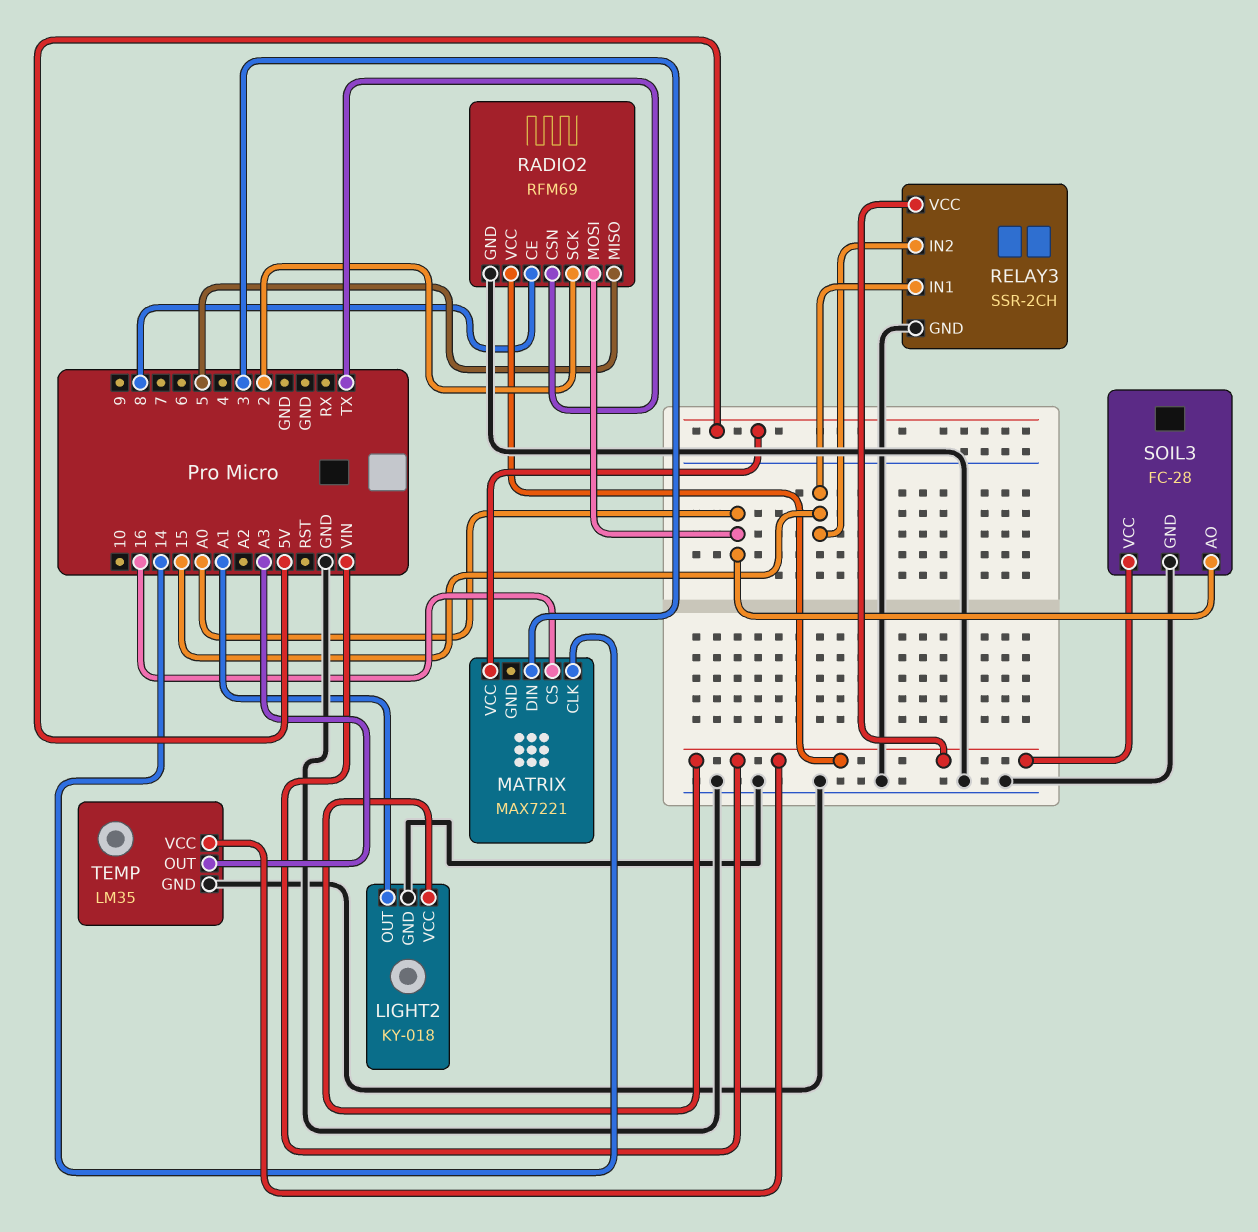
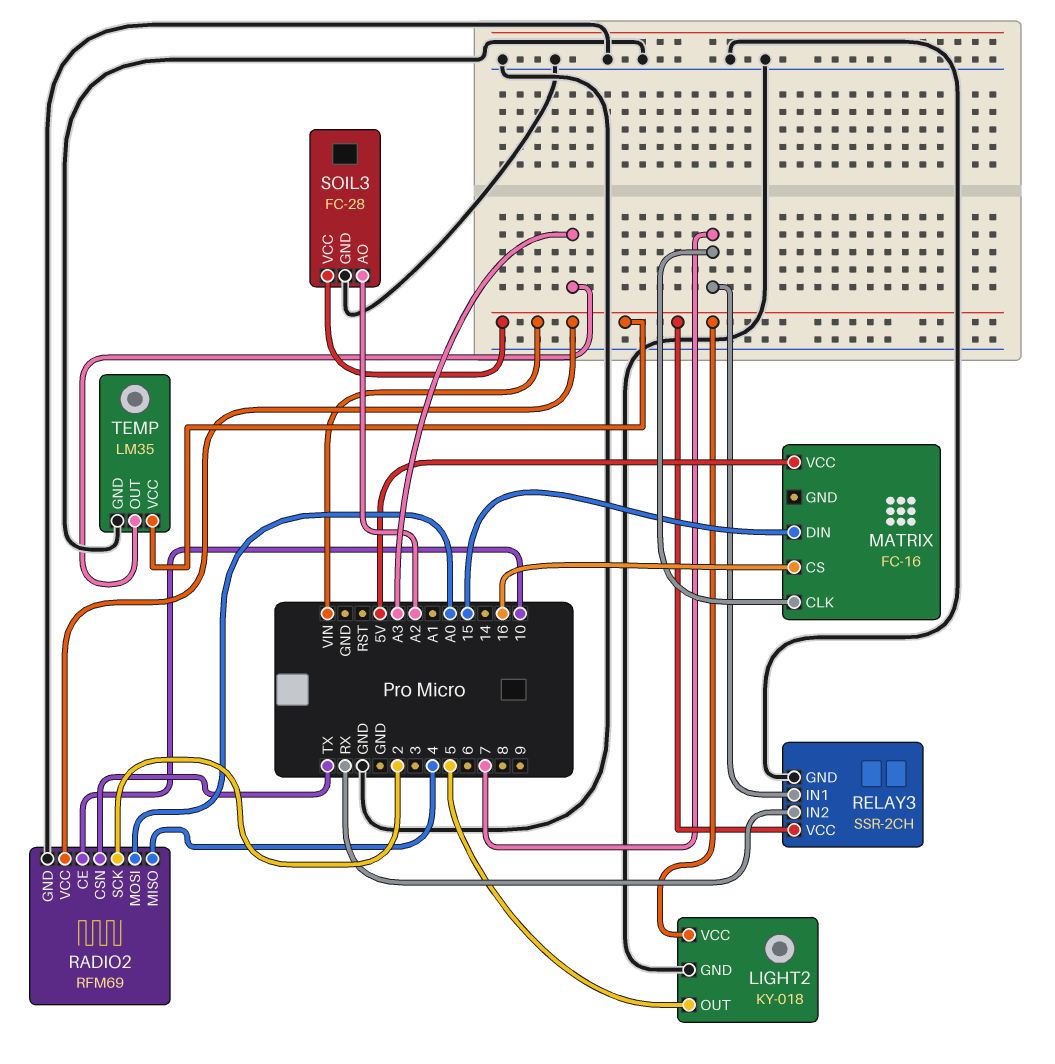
LIGHT2 pin OUT: A1 -> 5
MATRIX: MAX7221 -> FC-16
MATRIX pin CLK: 14 -> 7
MATRIX pin DIN: 3 -> 15
RADIO2 pin CE: 8 -> 10
RADIO2 pin MISO: 5 -> 4
RELAY3 pin IN1: 15 -> 7
RELAY3 pin IN2: 15 -> RX
SOIL3 pin AO: A0 -> A2

